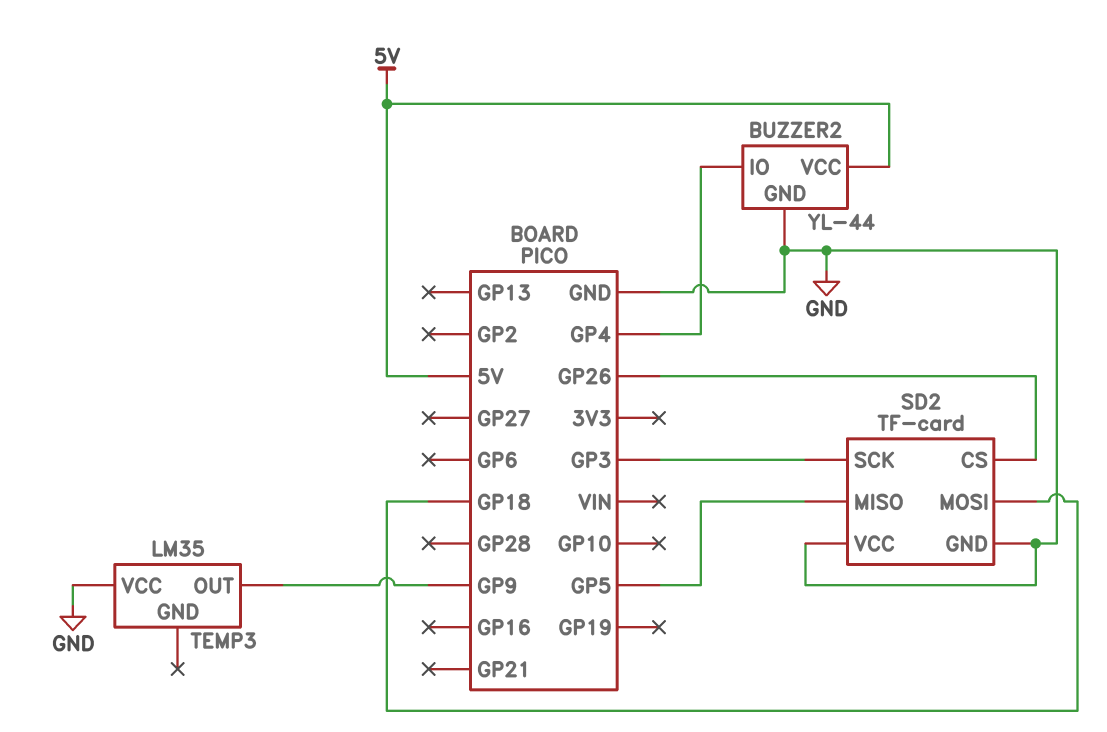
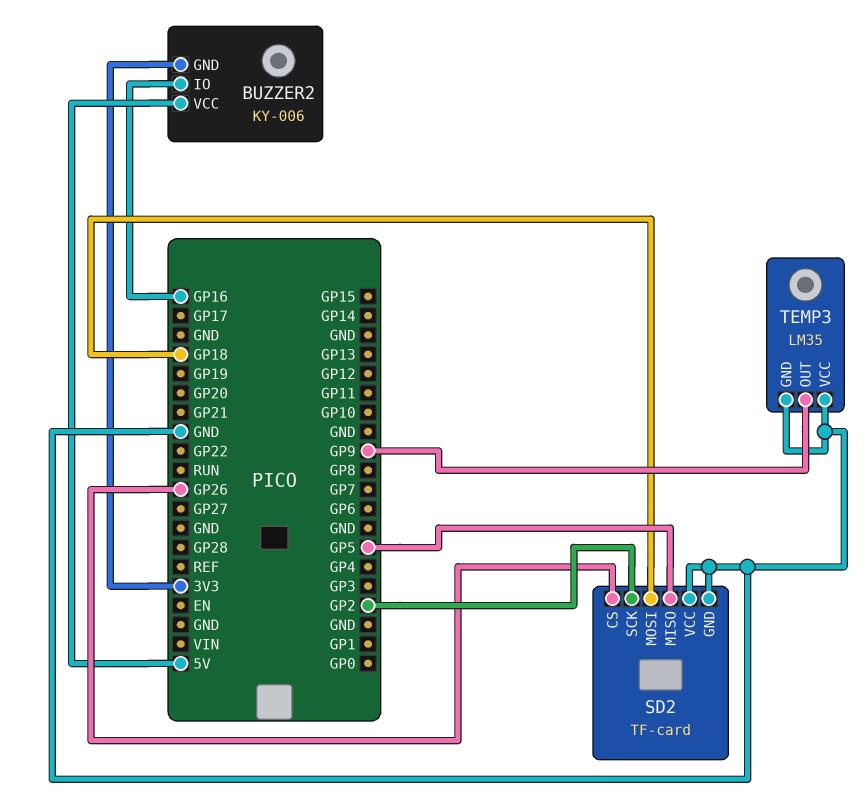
BUZZER2: YL-44 -> KY-006
BUZZER2 pin GND: GND -> 3V3
BUZZER2 pin IO: GP4 -> GP16
SD2 pin SCK: GP3 -> GP2
TEMP3 pin GND: none -> GND

